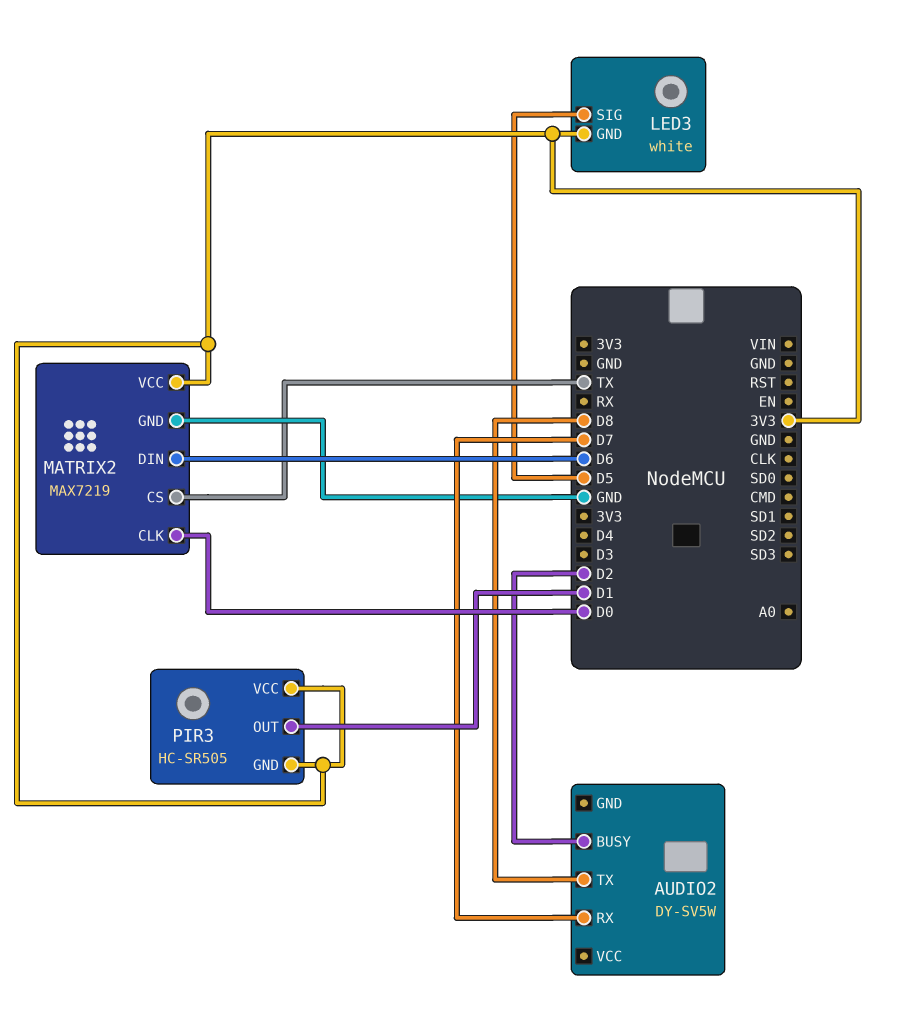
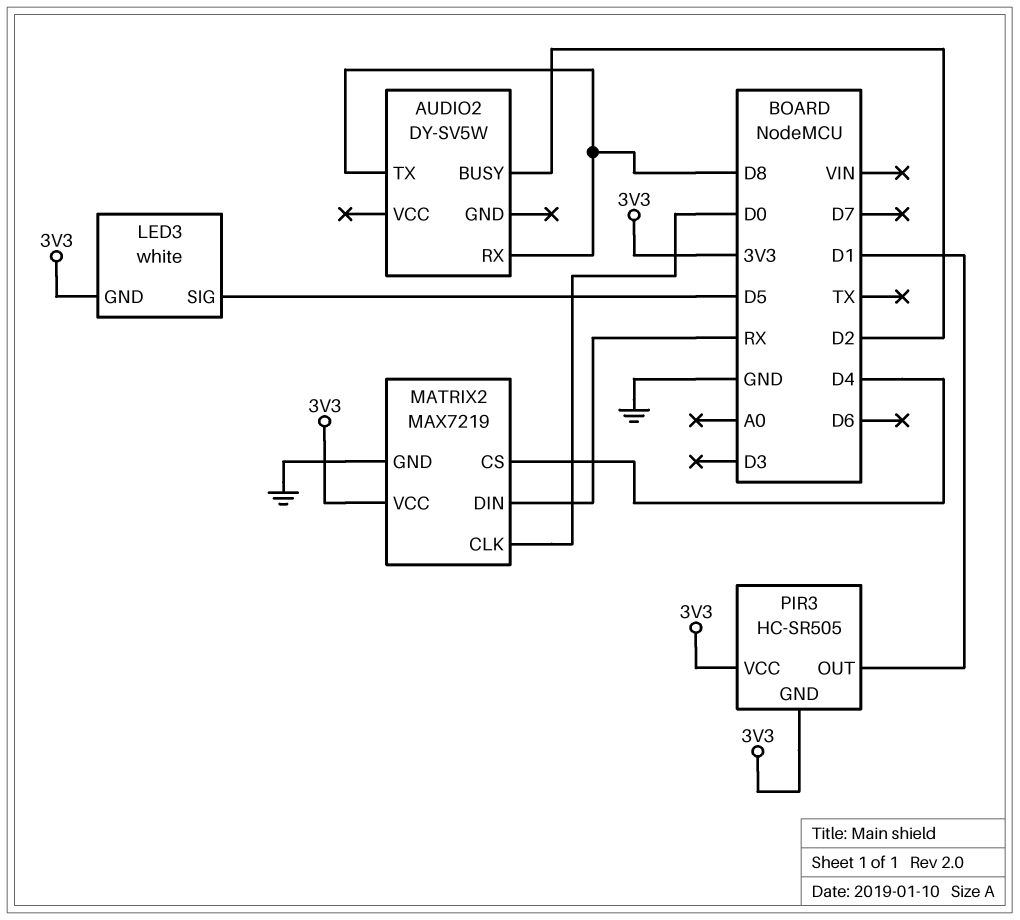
AUDIO2 pin RX: D7 -> D8
MATRIX2 pin CS: TX -> D4
MATRIX2 pin DIN: D6 -> RX

